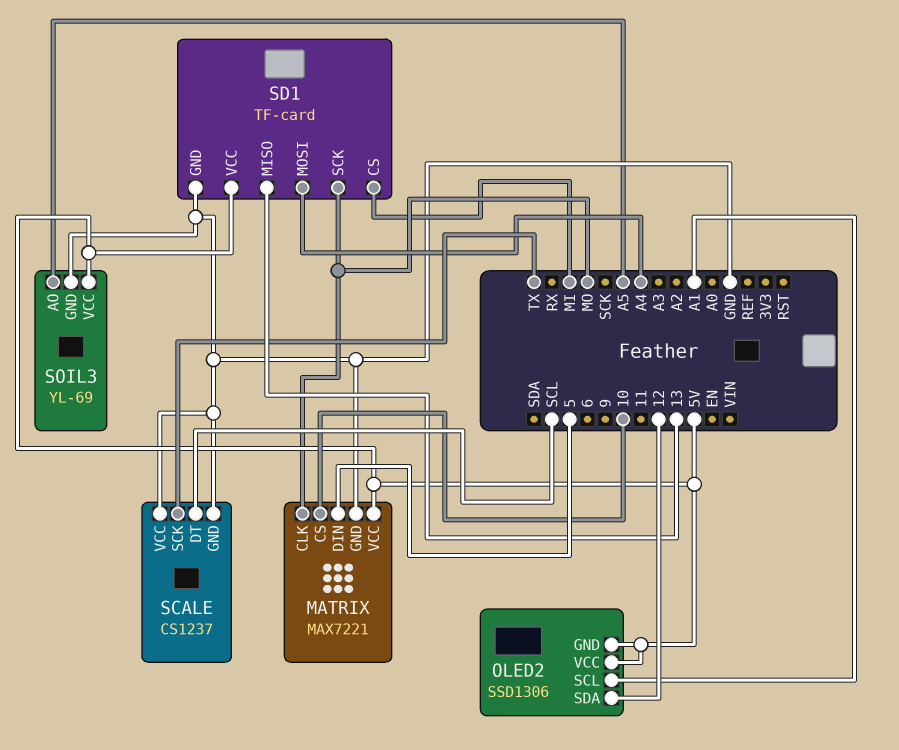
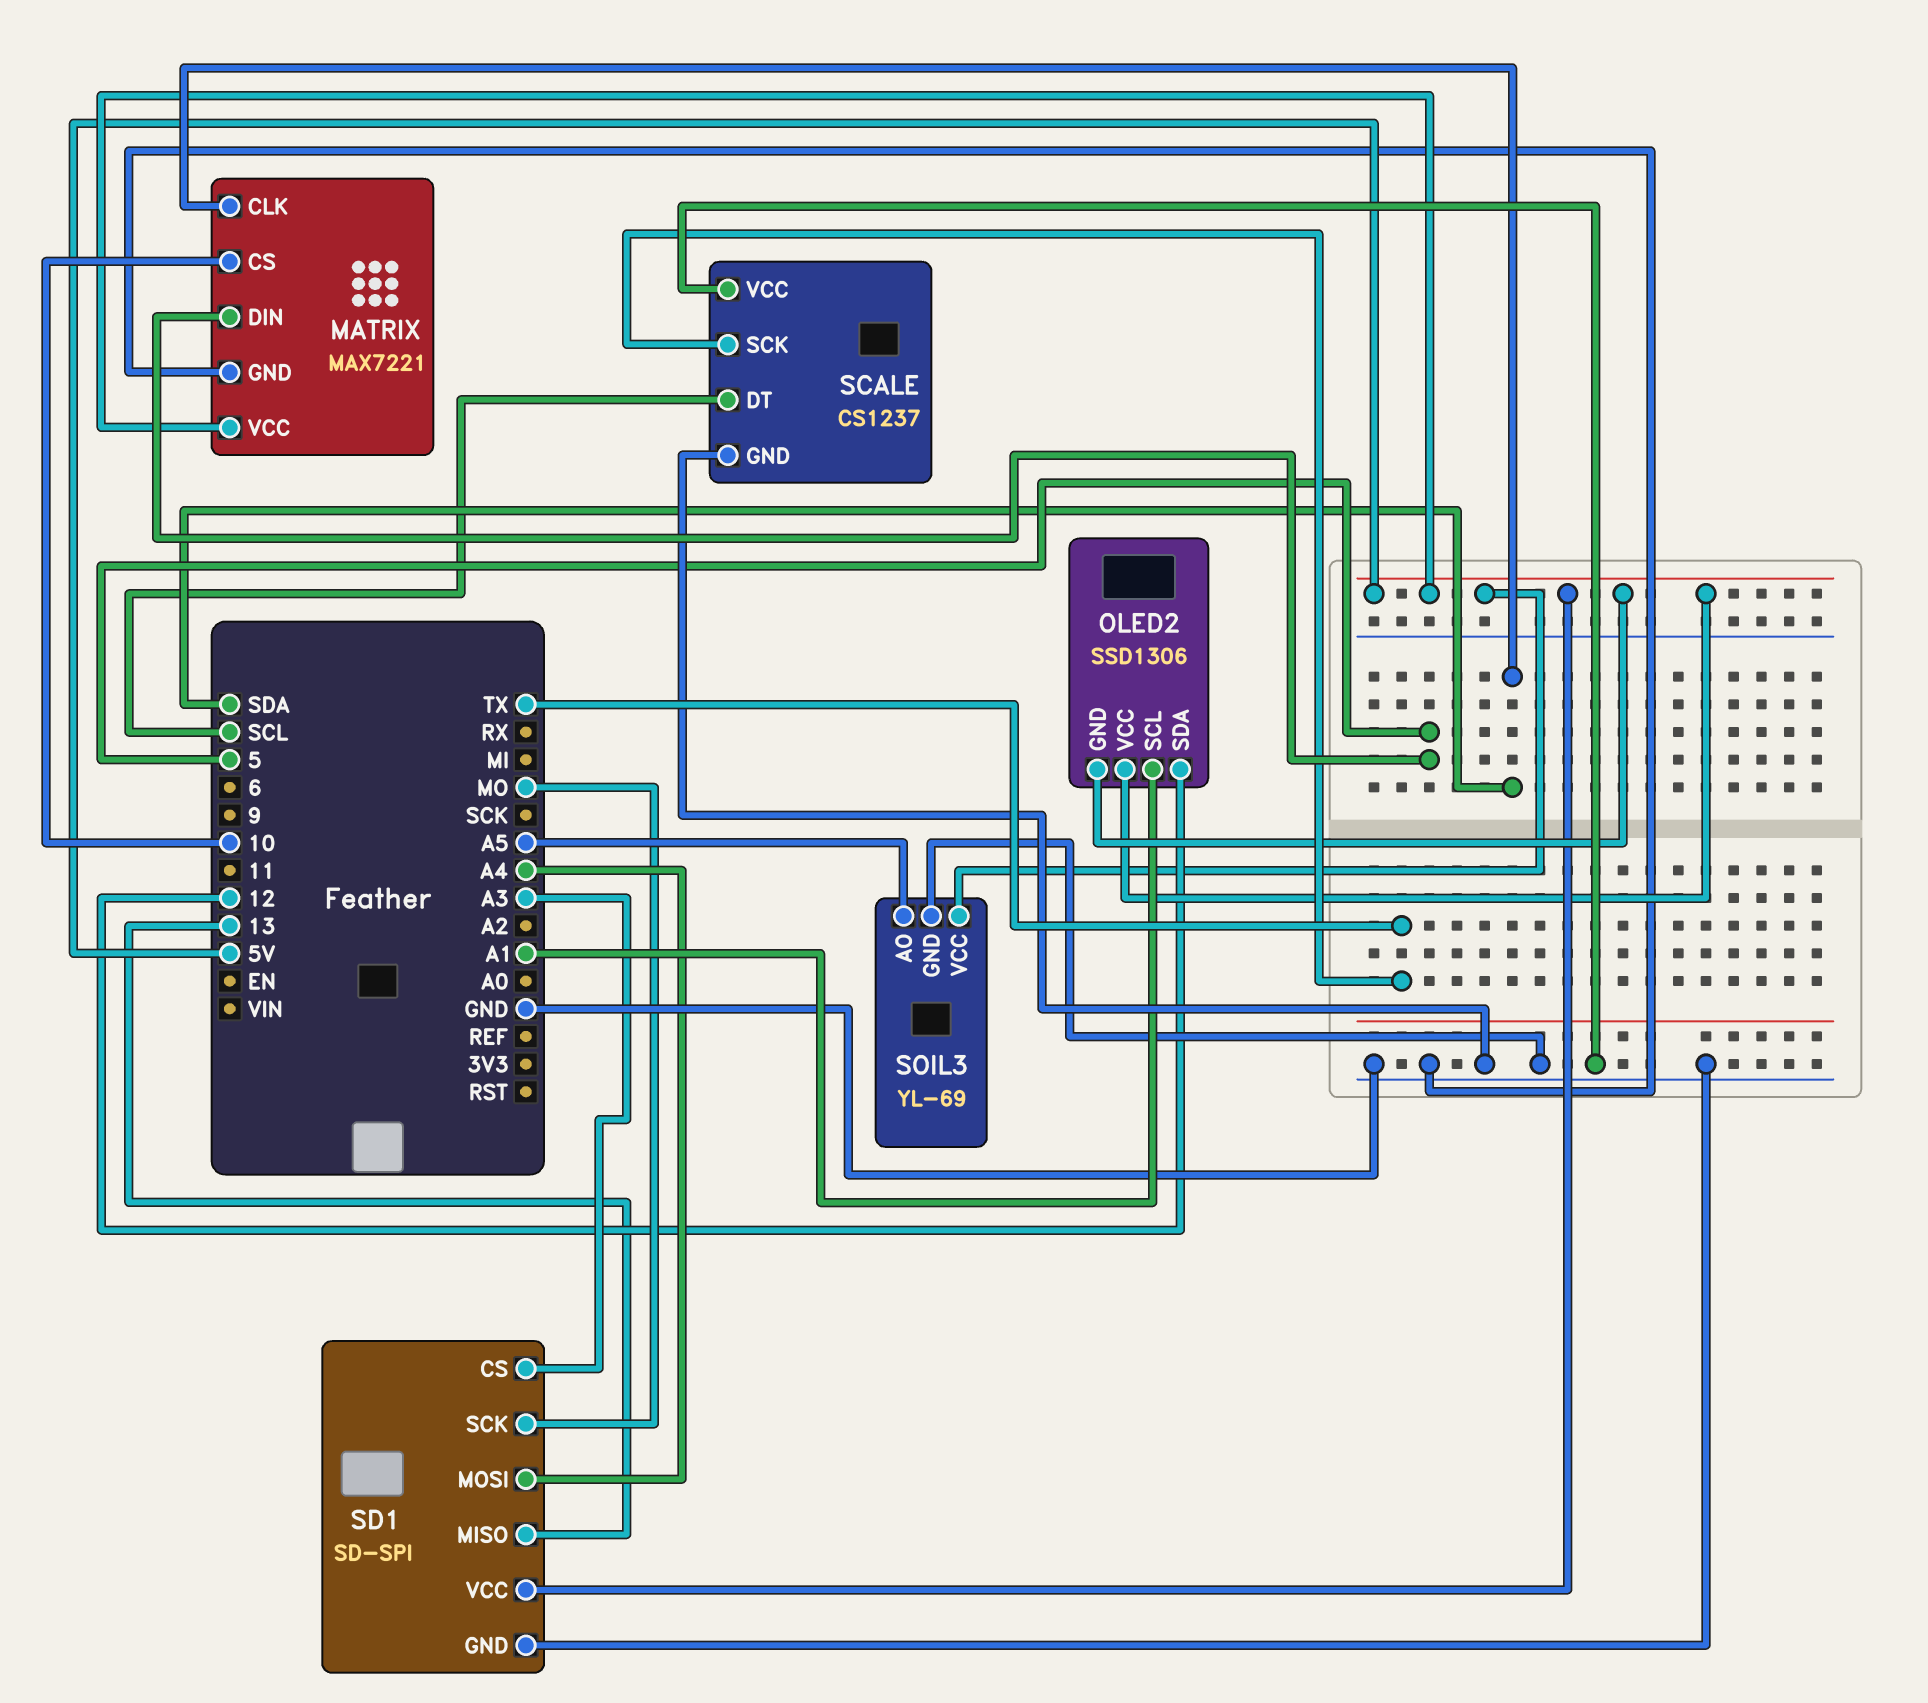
MATRIX pin CLK: MO -> SDA
SD1: TF-card -> SD-SPI
SD1 pin CS: MI -> A3

